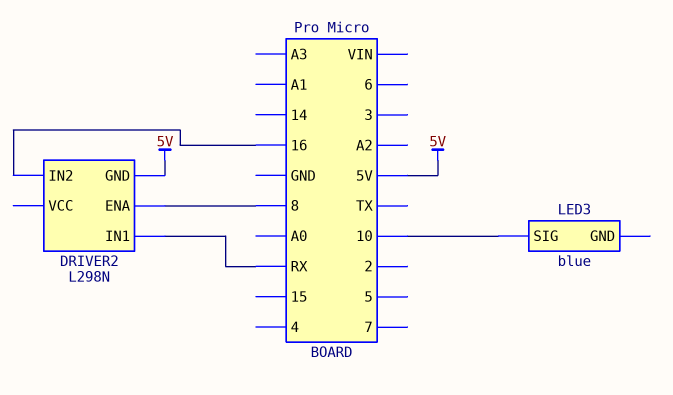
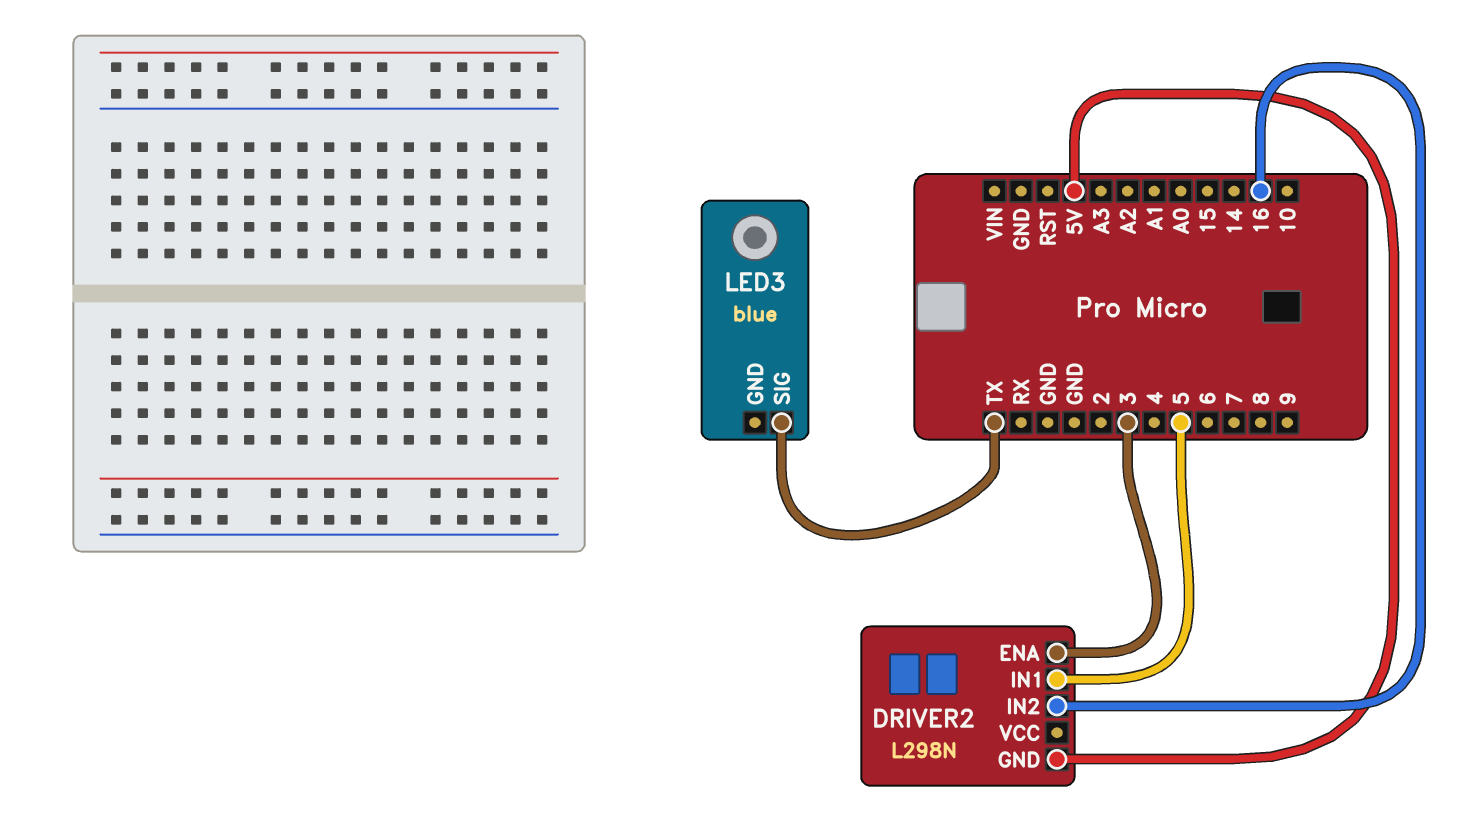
DRIVER2 pin ENA: 8 -> 3
DRIVER2 pin IN1: RX -> 5
LED3 pin SIG: 10 -> TX

